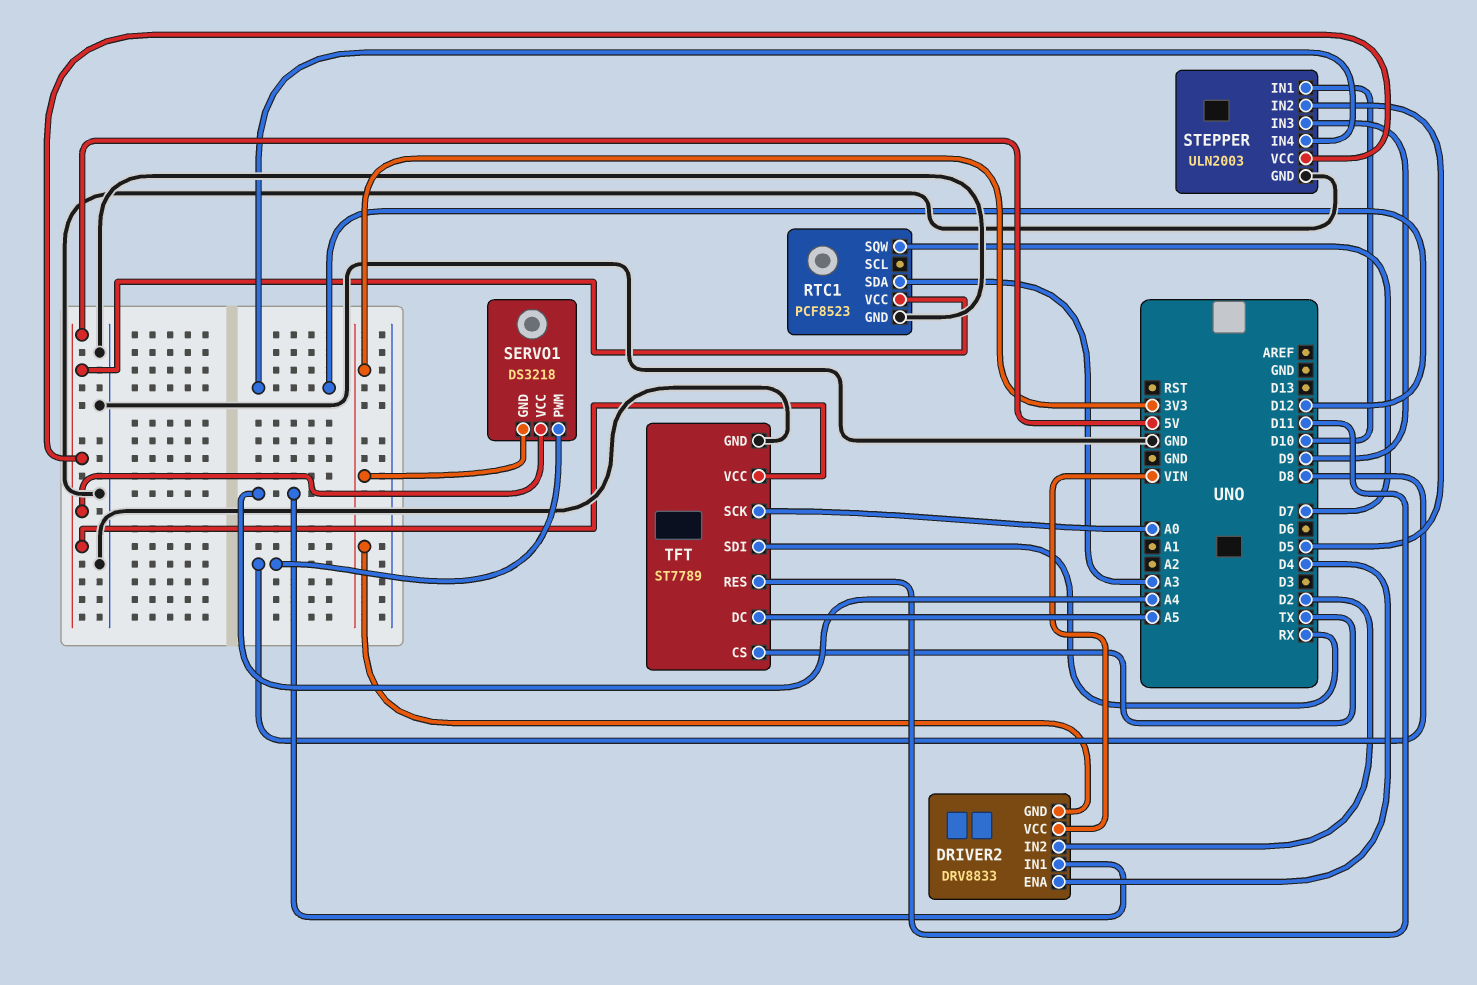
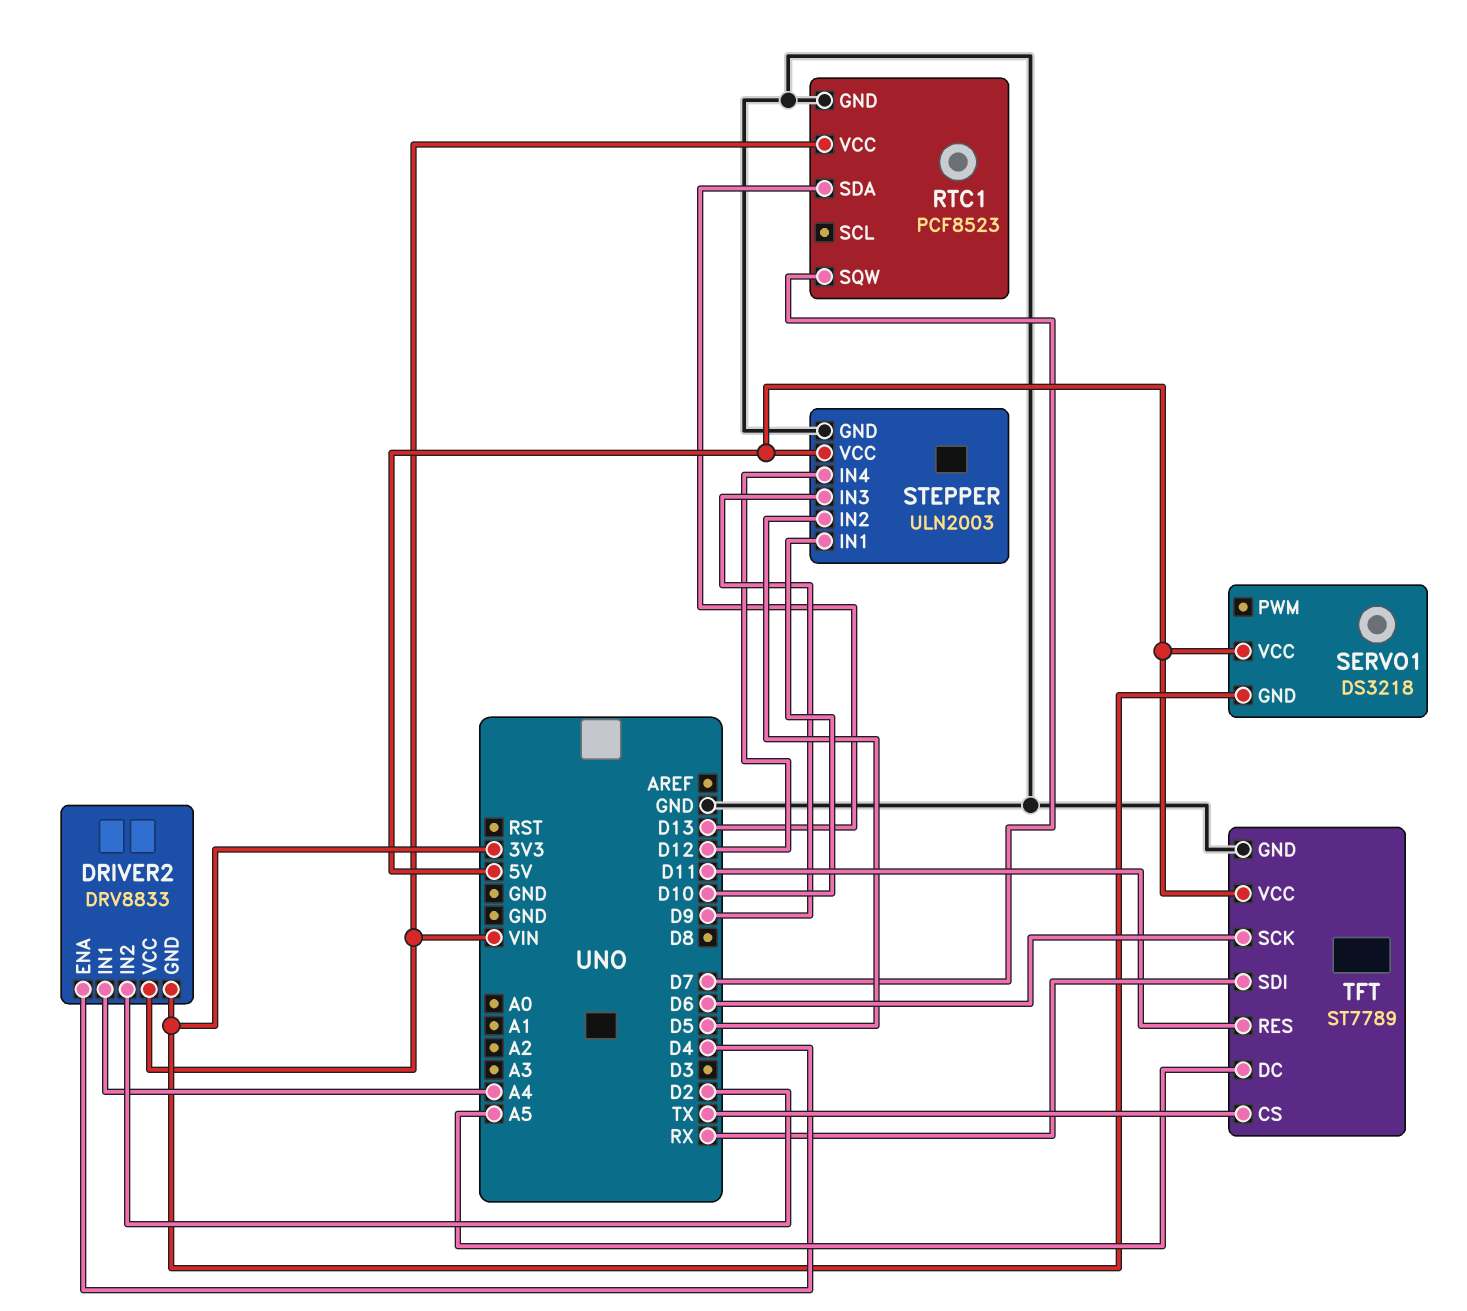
RTC1 pin SDA: A3 -> D13
RTC1 pin VCC: 5V -> VIN
SERVO1 pin PWM: D8 -> none
TFT pin SCK: A0 -> D6

